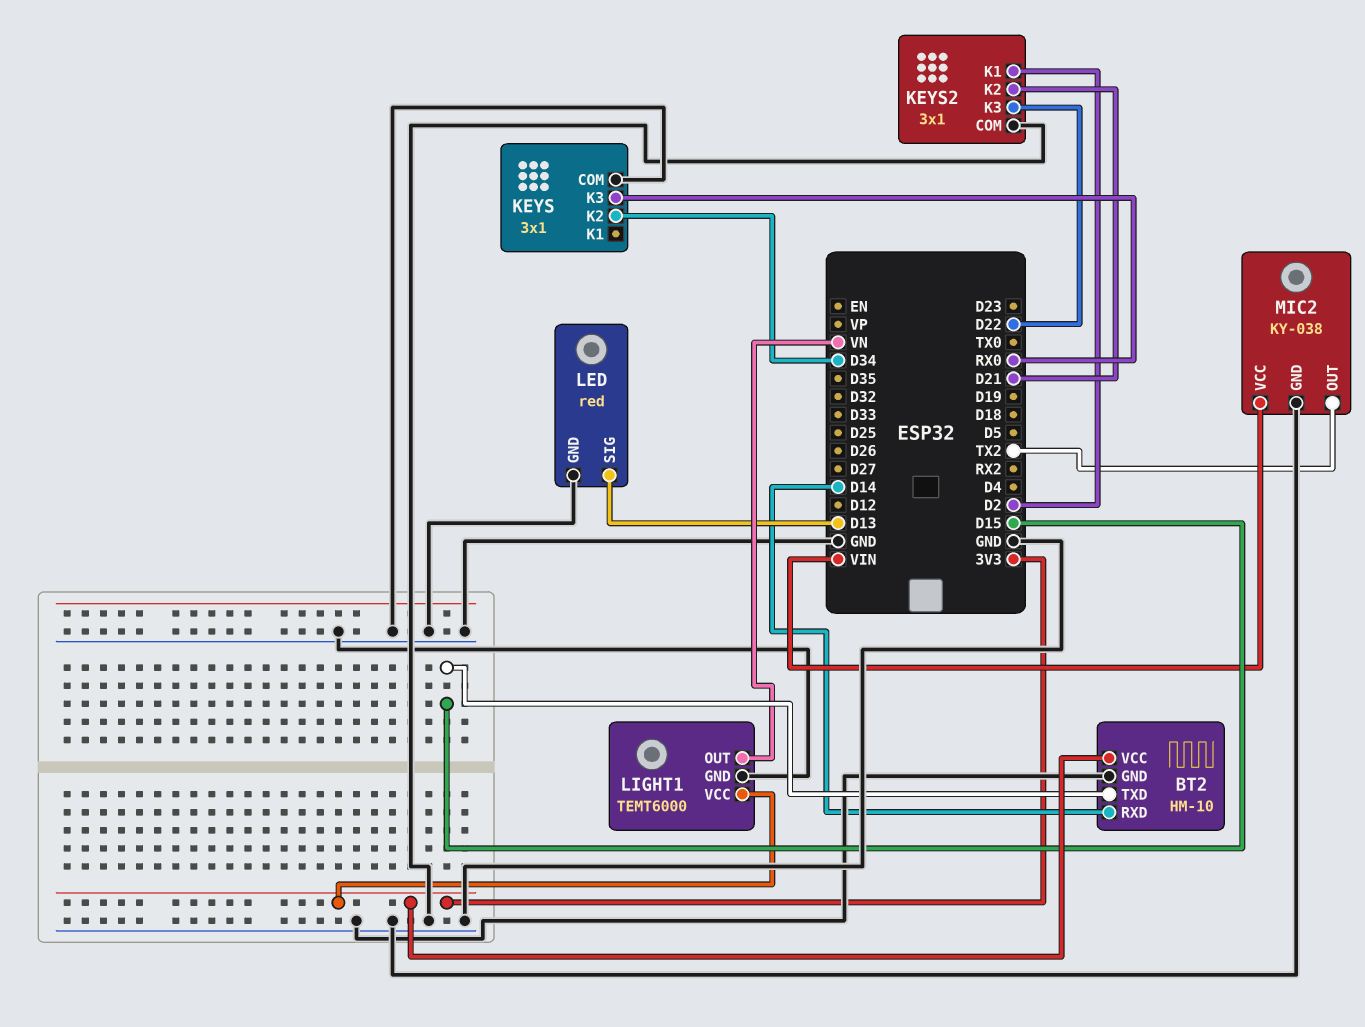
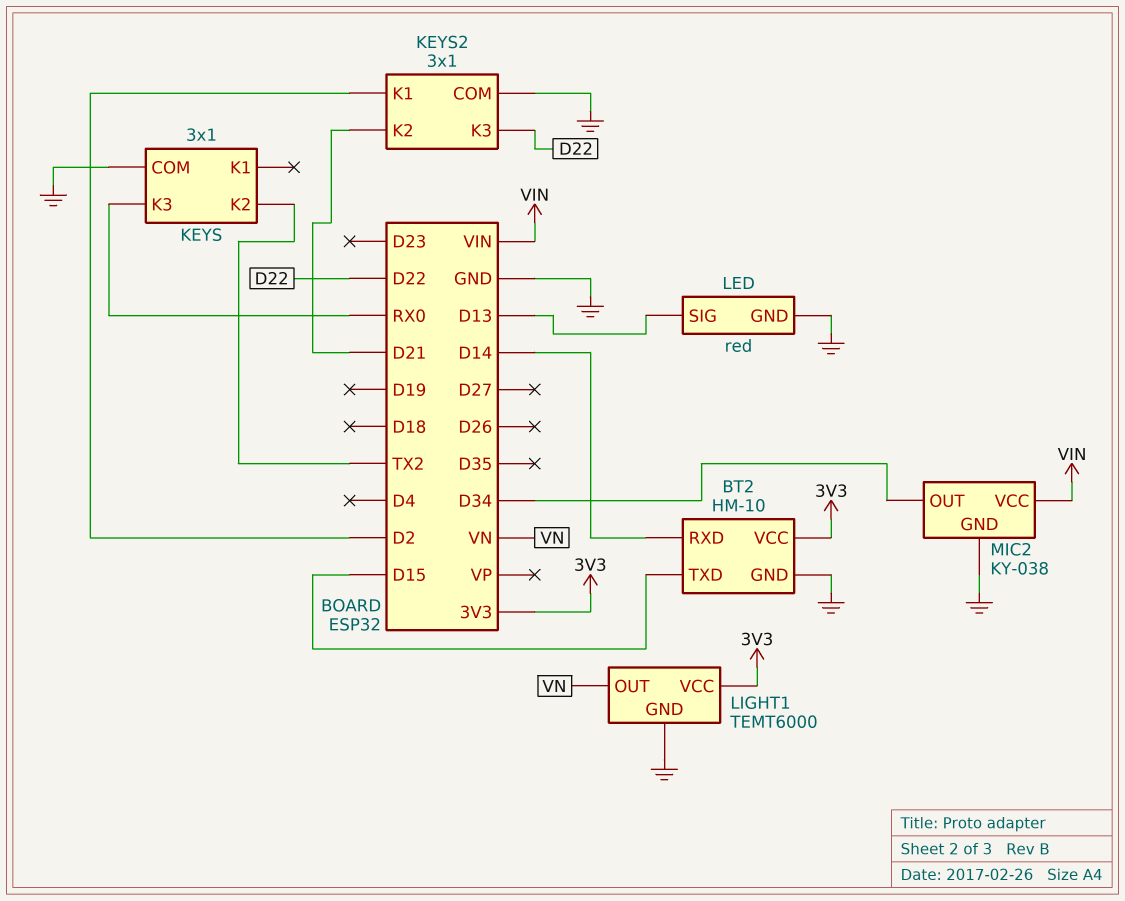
KEYS pin K2: D34 -> TX2
MIC2 pin OUT: TX2 -> D34

